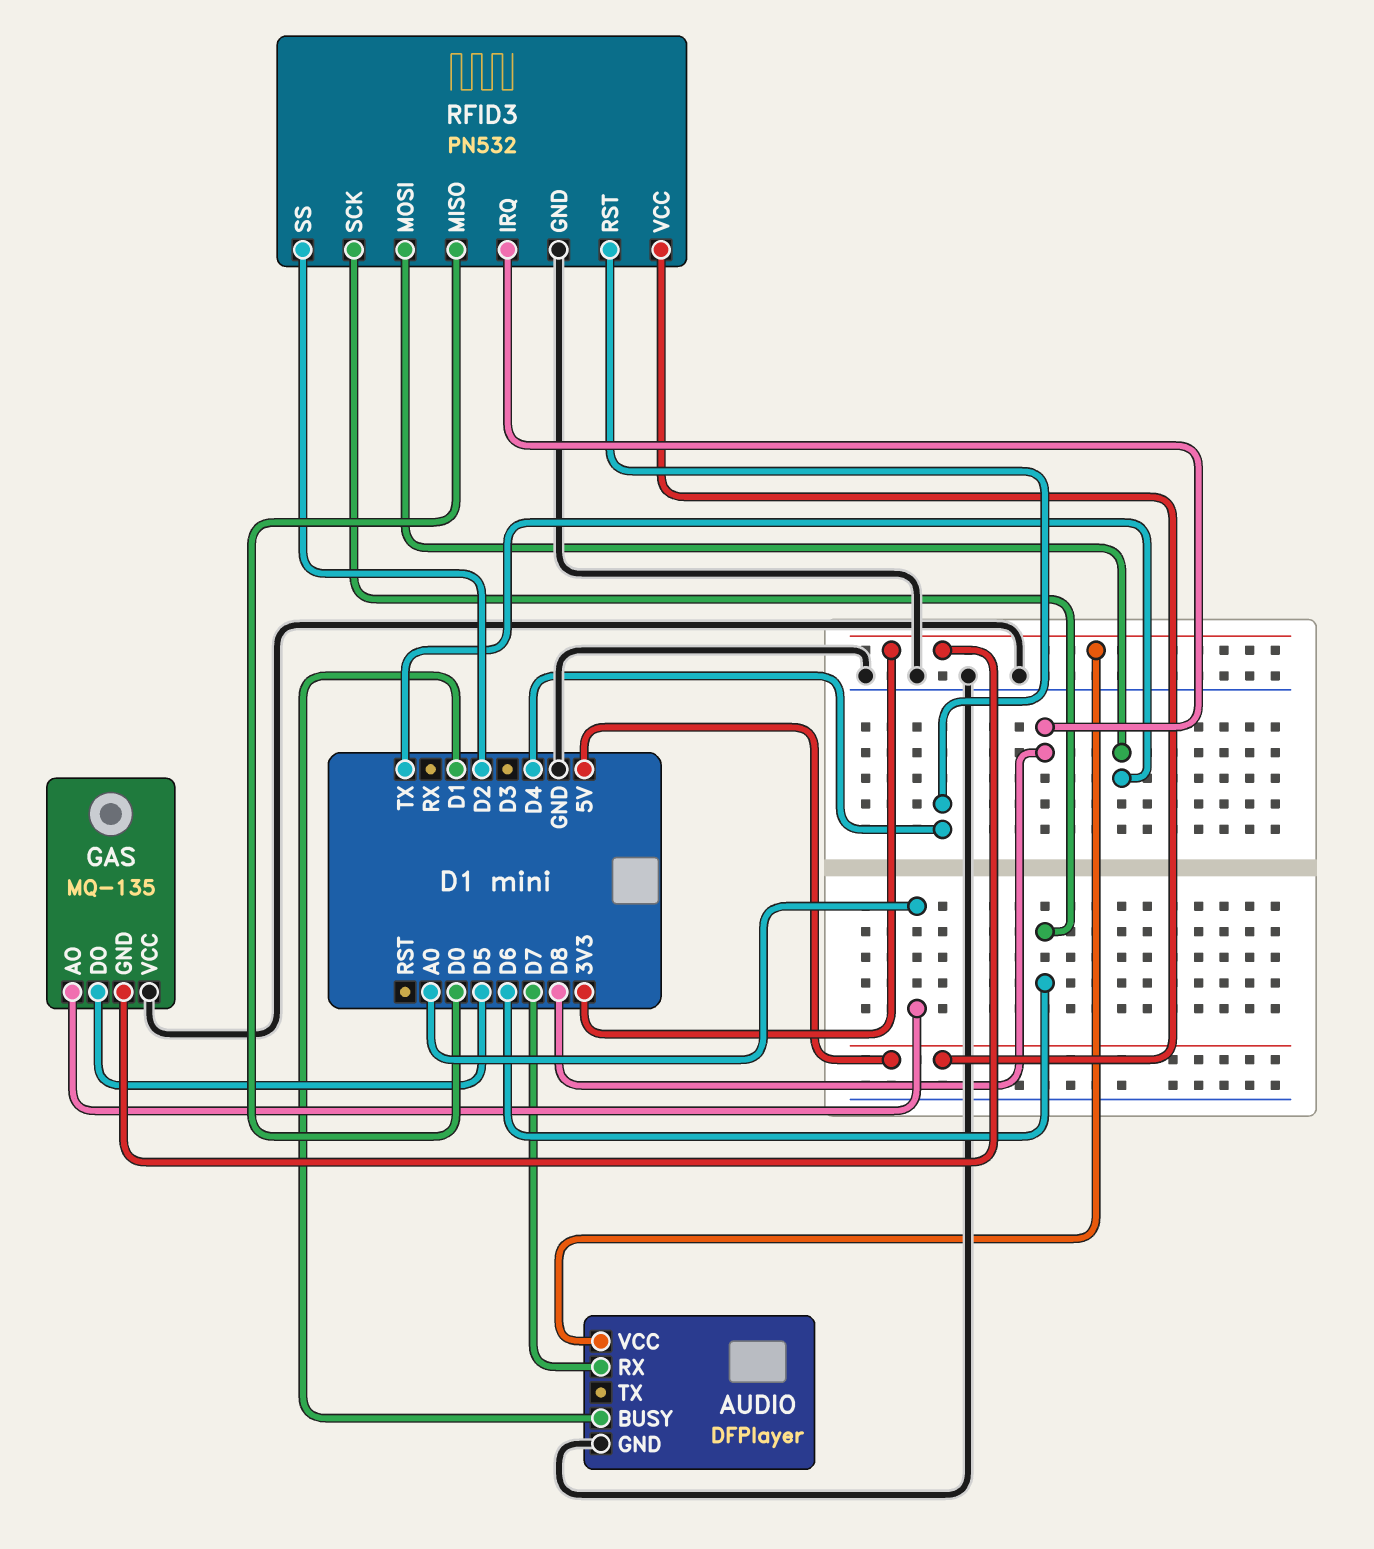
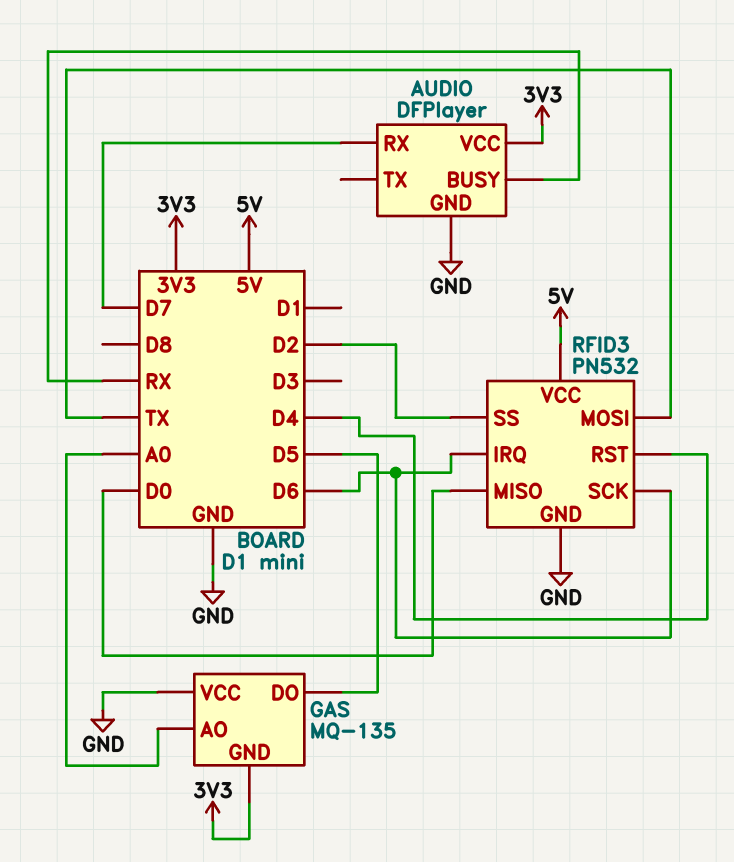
AUDIO pin BUSY: D1 -> RX
RFID3 pin IRQ: D8 -> D6

